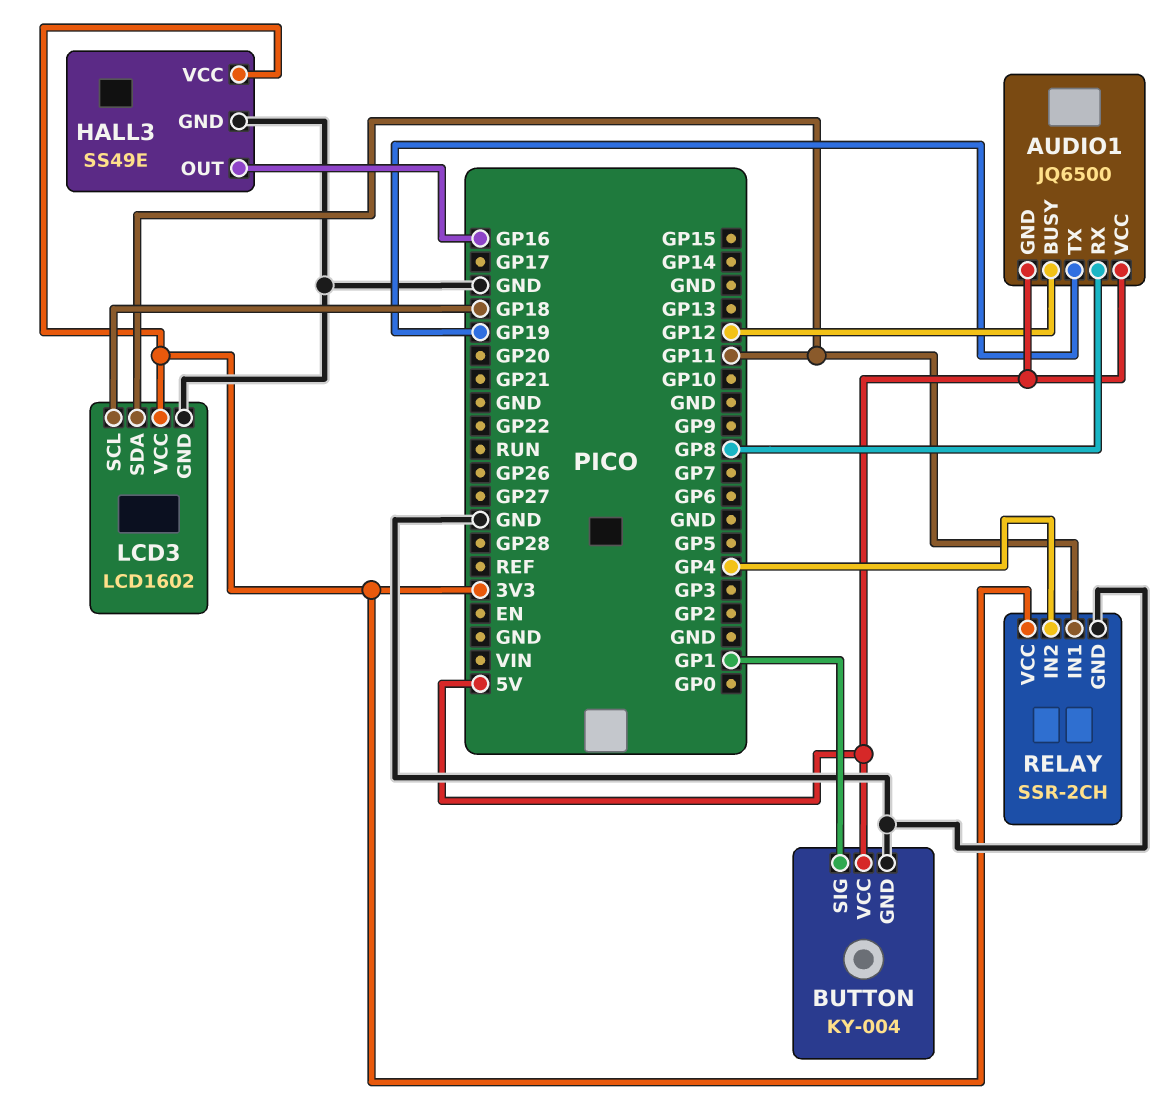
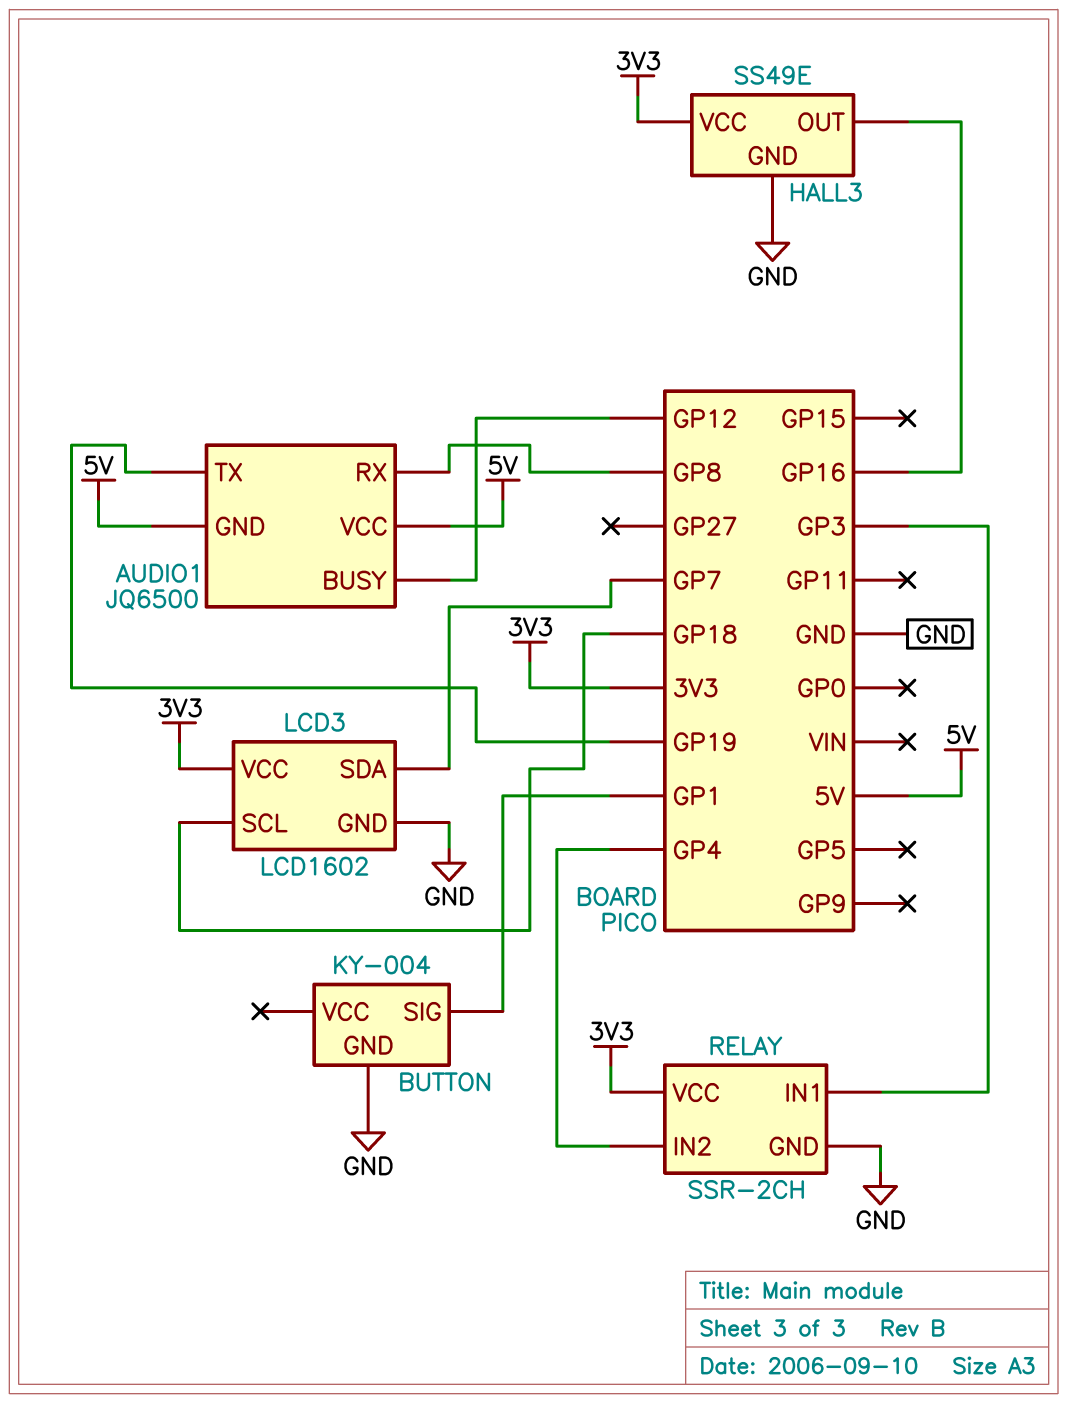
BUTTON pin VCC: 5V -> none
LCD3 pin SDA: GP11 -> GP7
RELAY pin IN1: GP11 -> GP3

